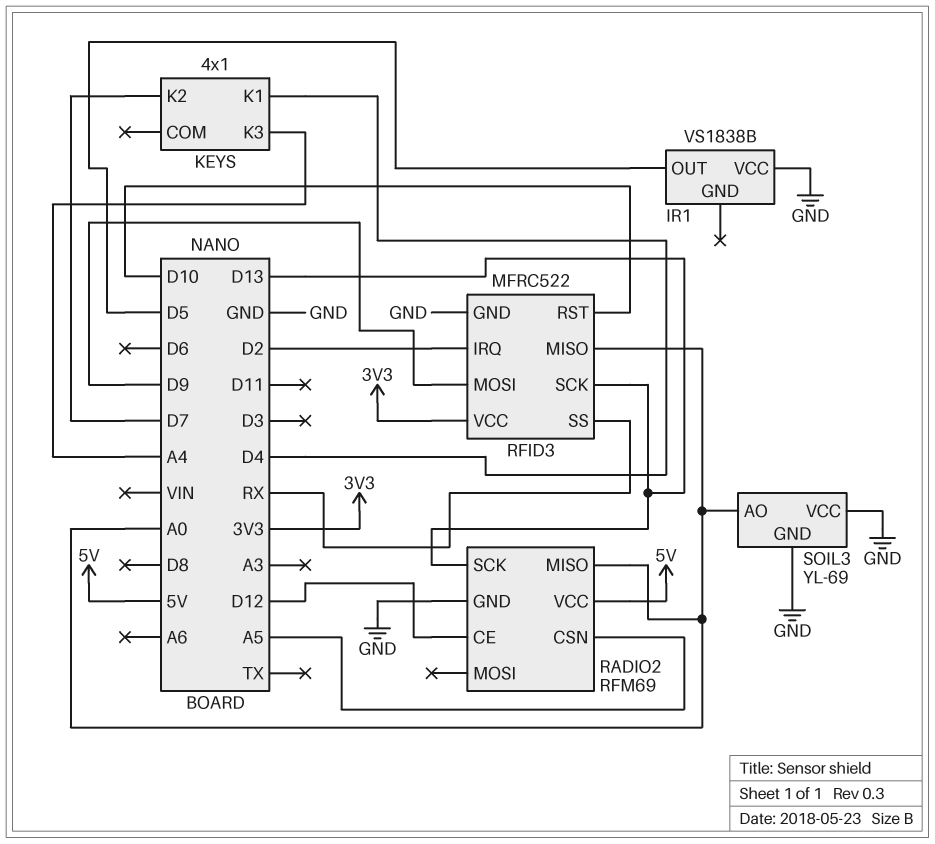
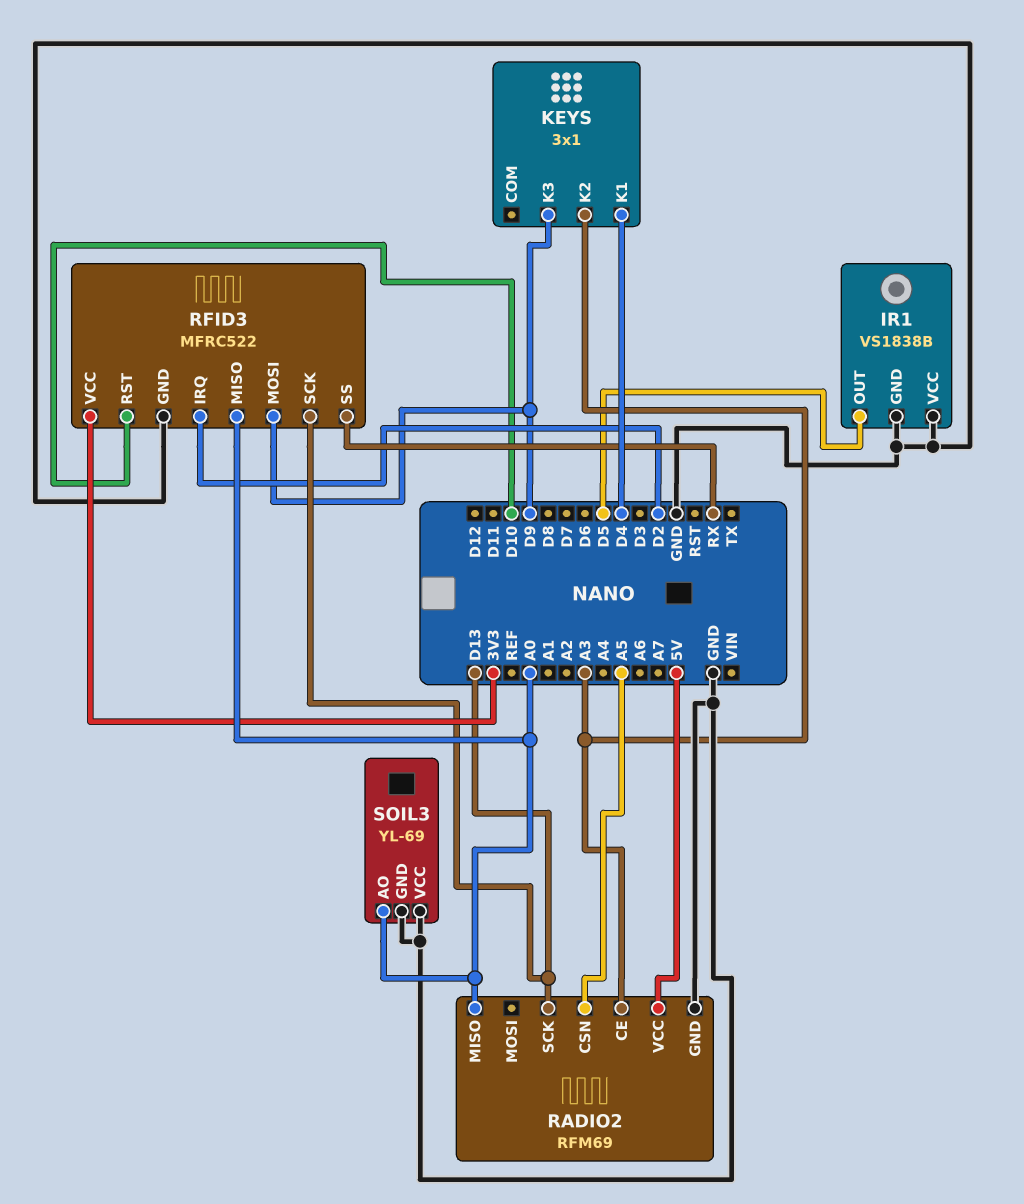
IR1 pin GND: none -> GND
KEYS: 4x1 -> 3x1
KEYS pin K2: D7 -> A3
KEYS pin K3: A4 -> D9
RADIO2 pin CE: D12 -> A3

